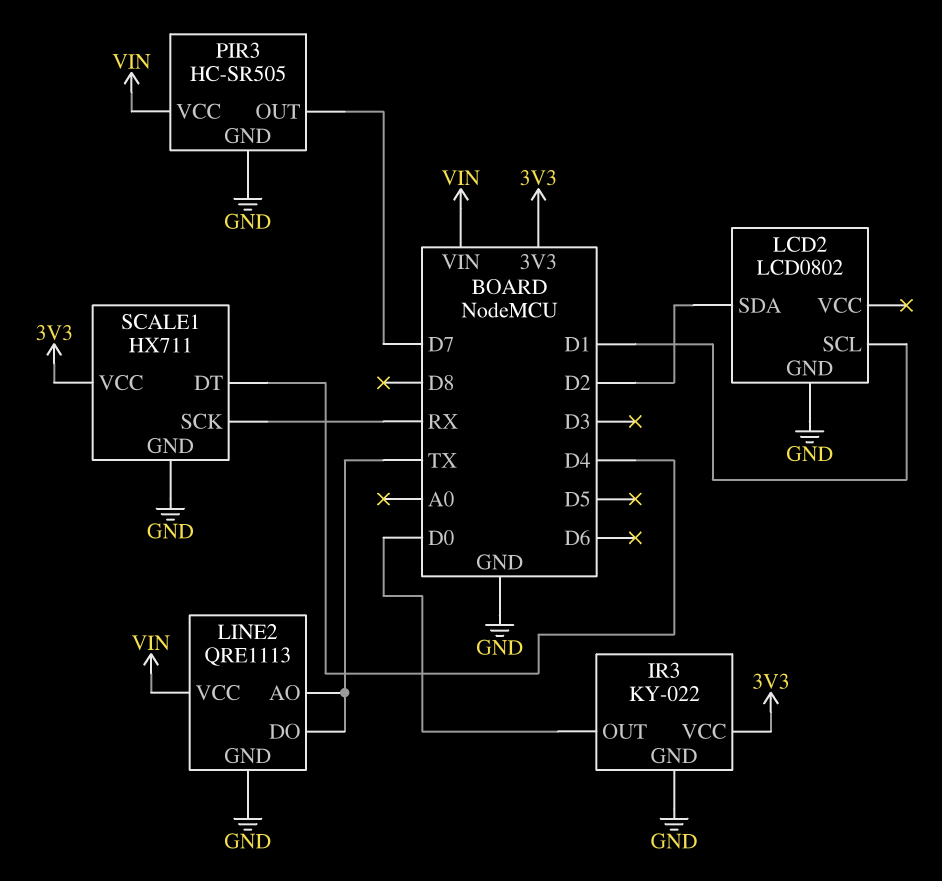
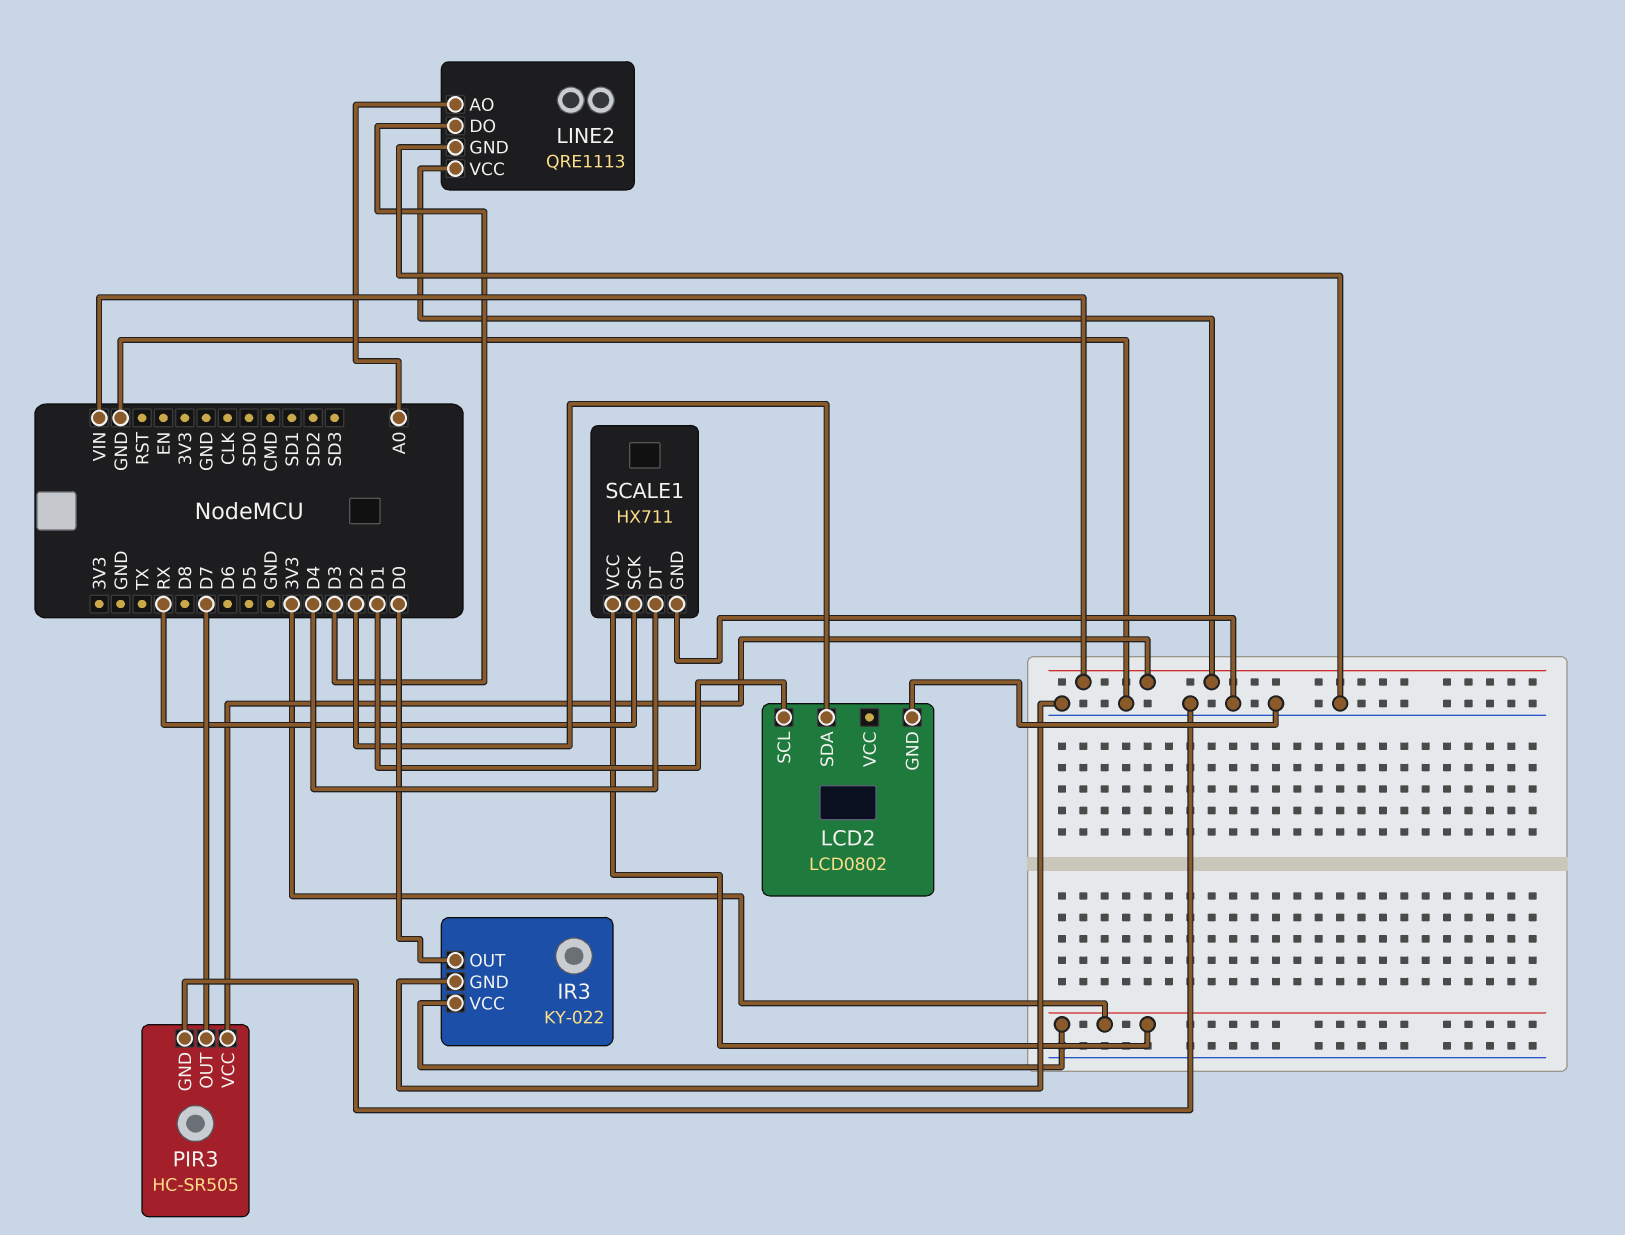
LINE2 pin AO: TX -> A0
LINE2 pin DO: TX -> D3

